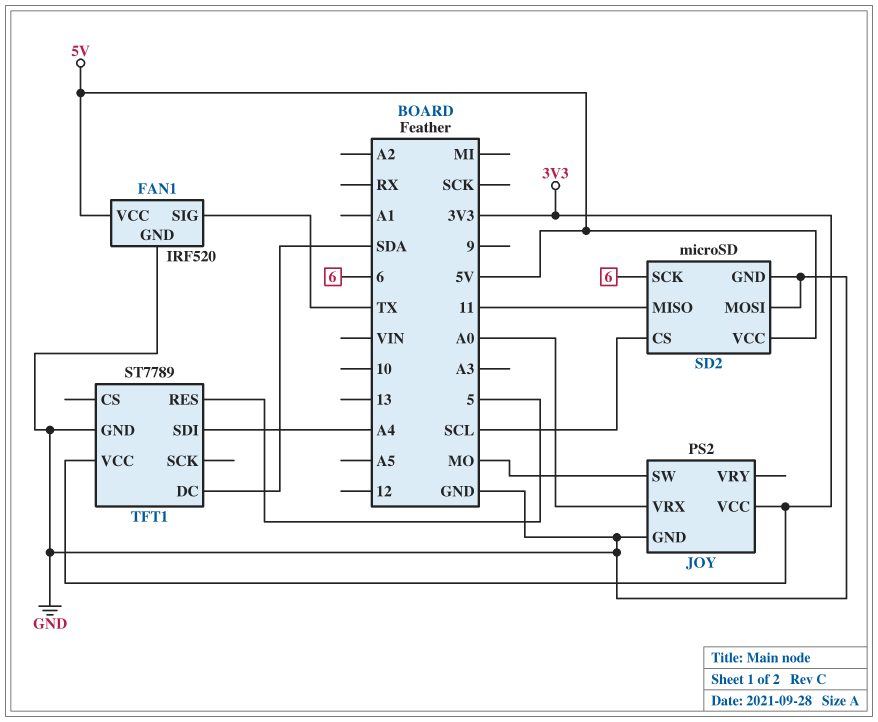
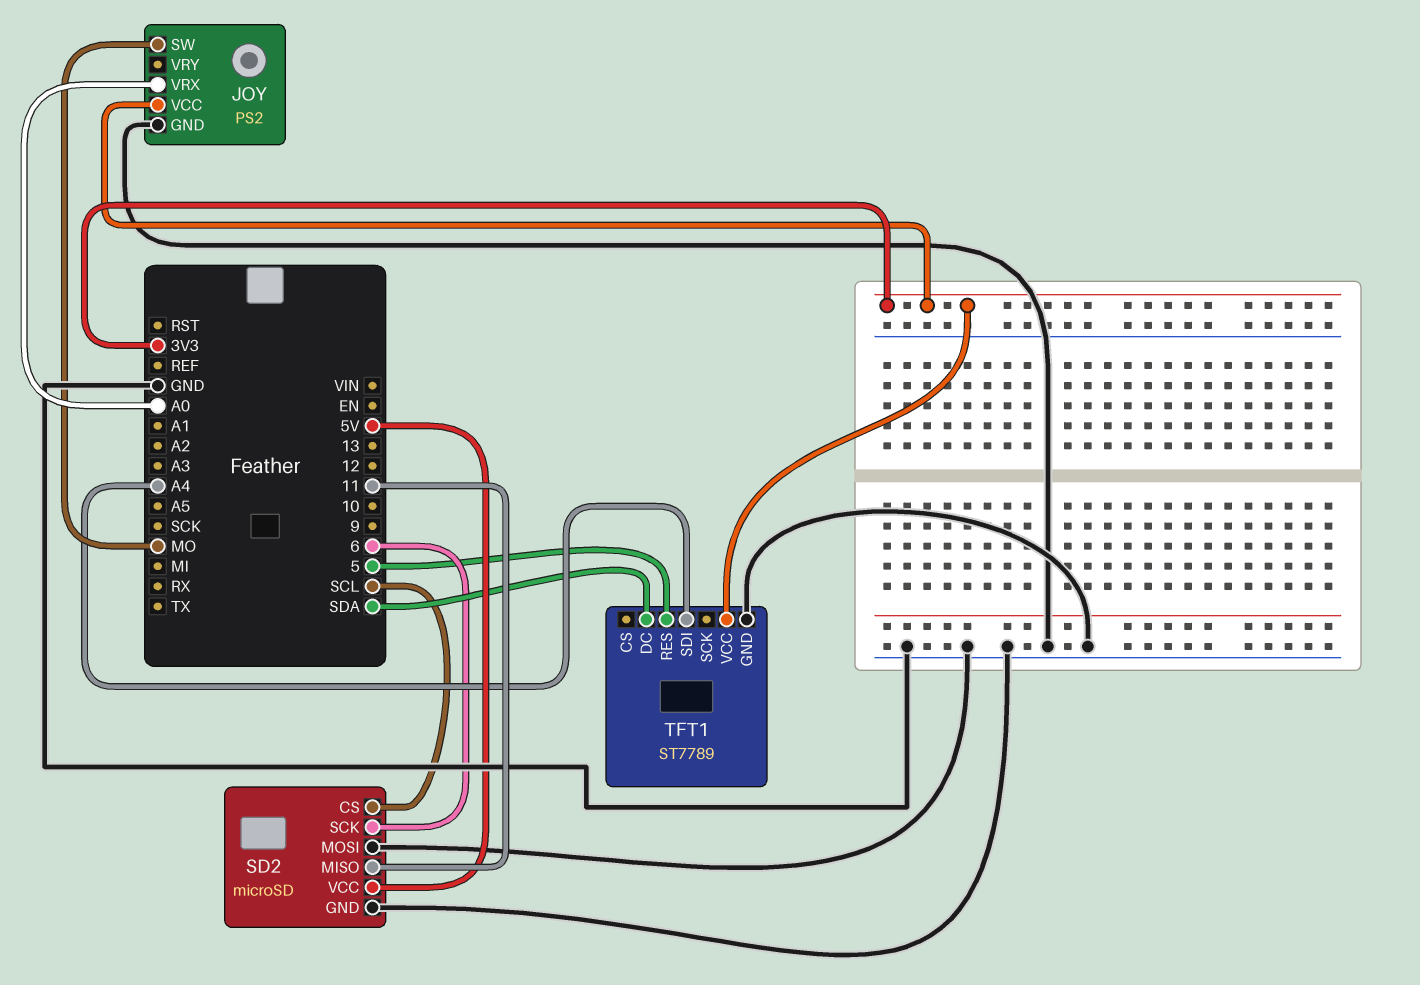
FAN1: IRF520 -> none
FAN1 pin GND: GND -> none
FAN1 pin SIG: TX -> none
FAN1 pin VCC: 5V -> none

